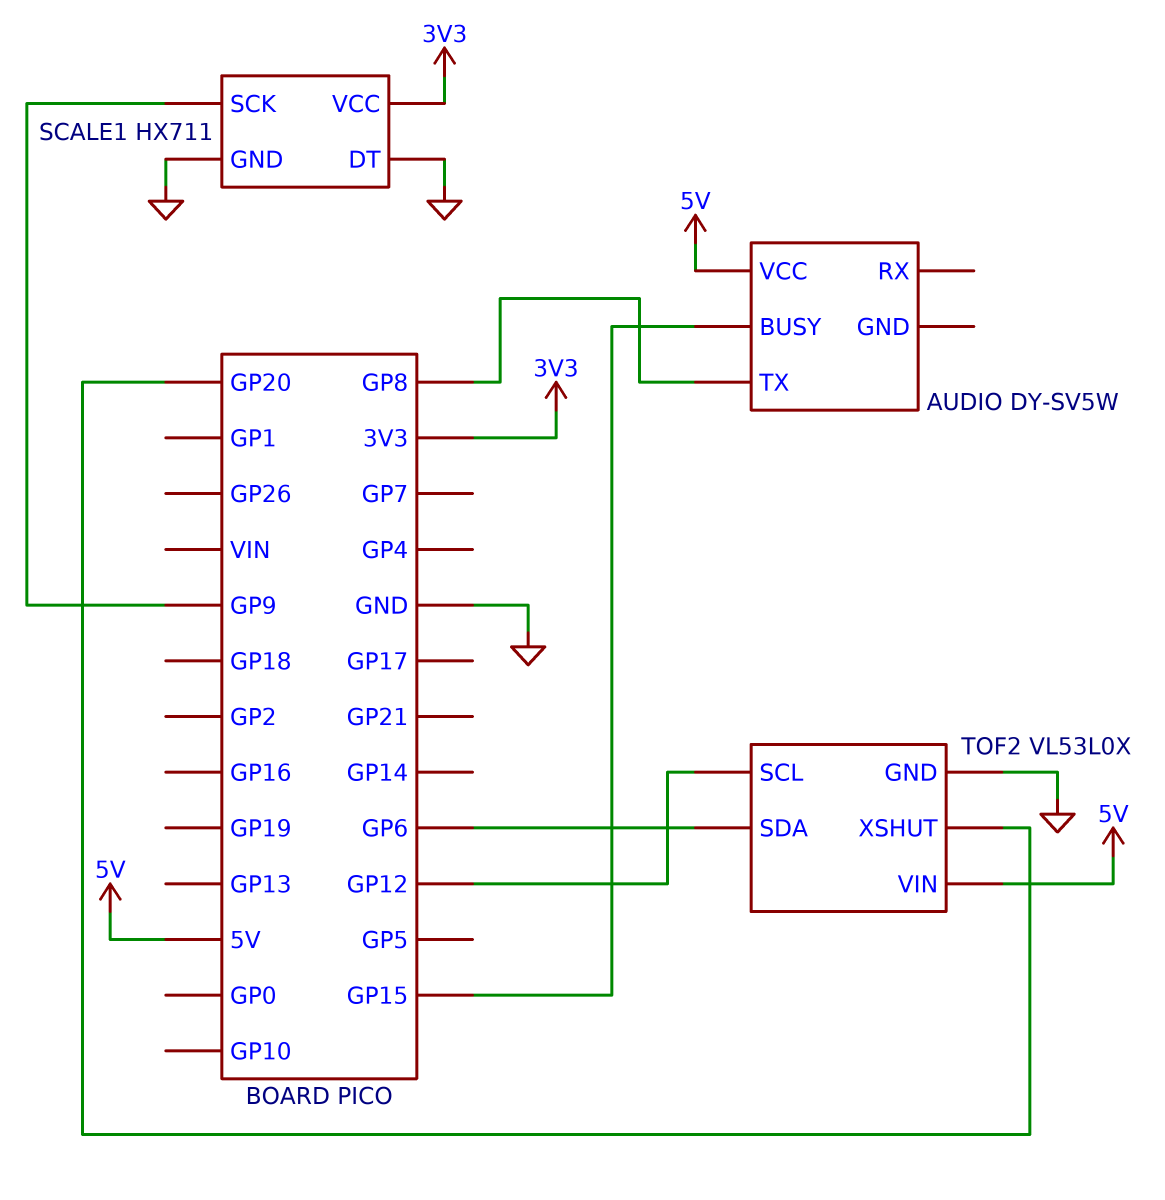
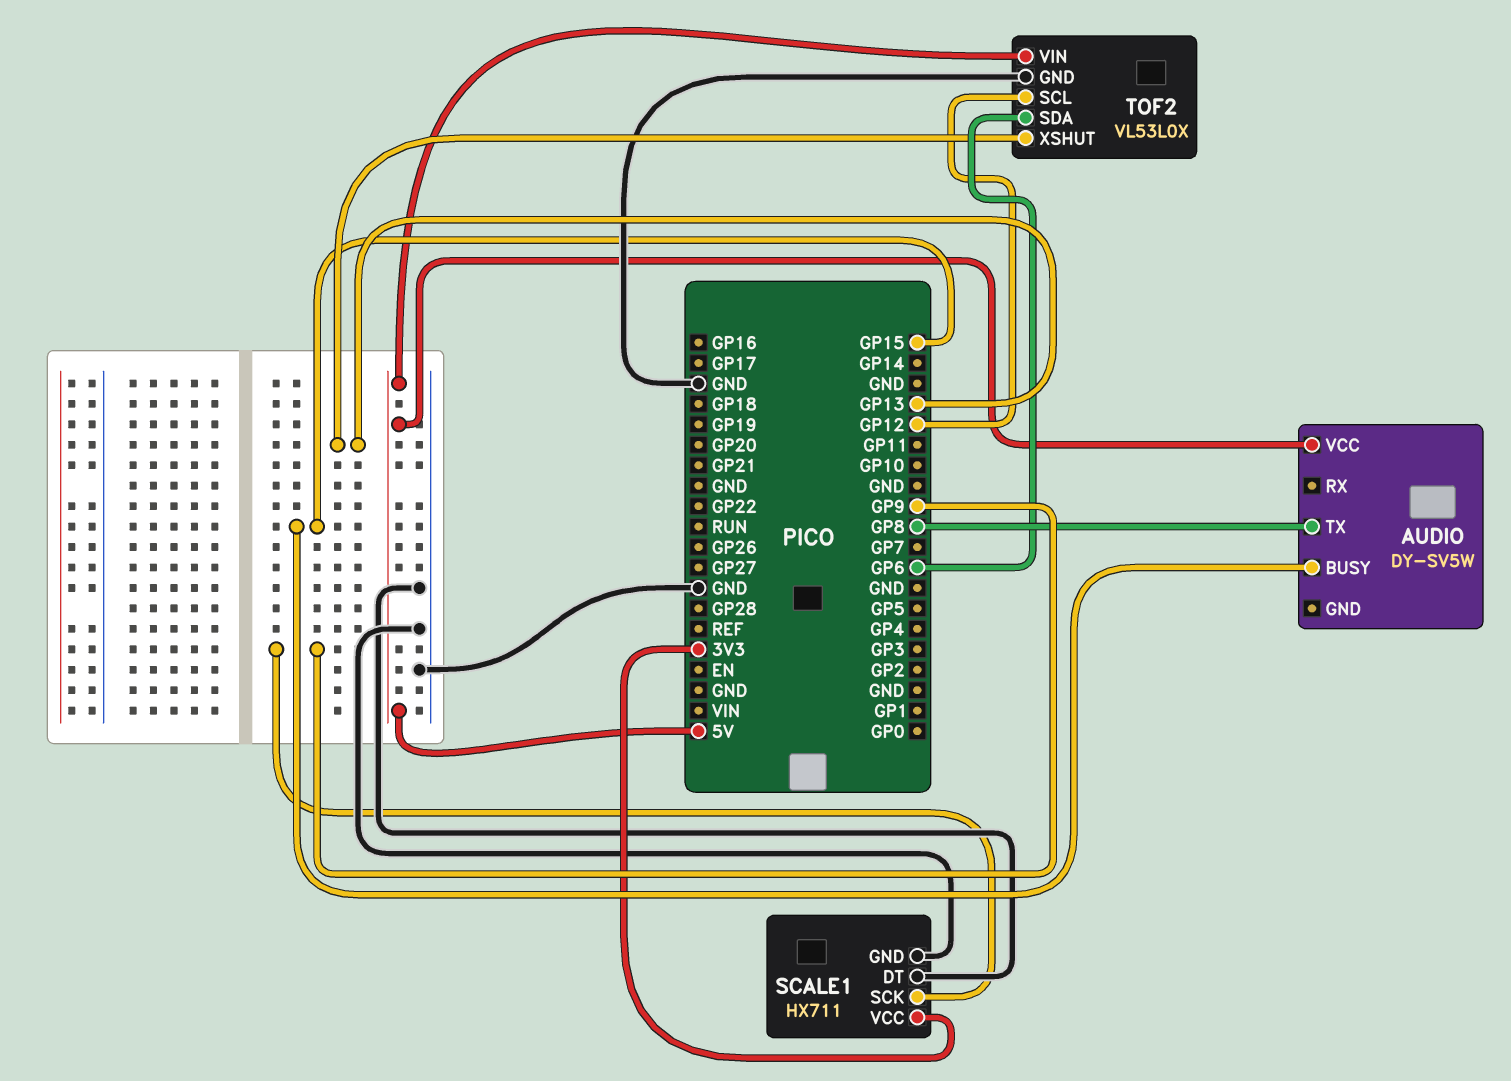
TOF2 pin XSHUT: GP20 -> GP13

